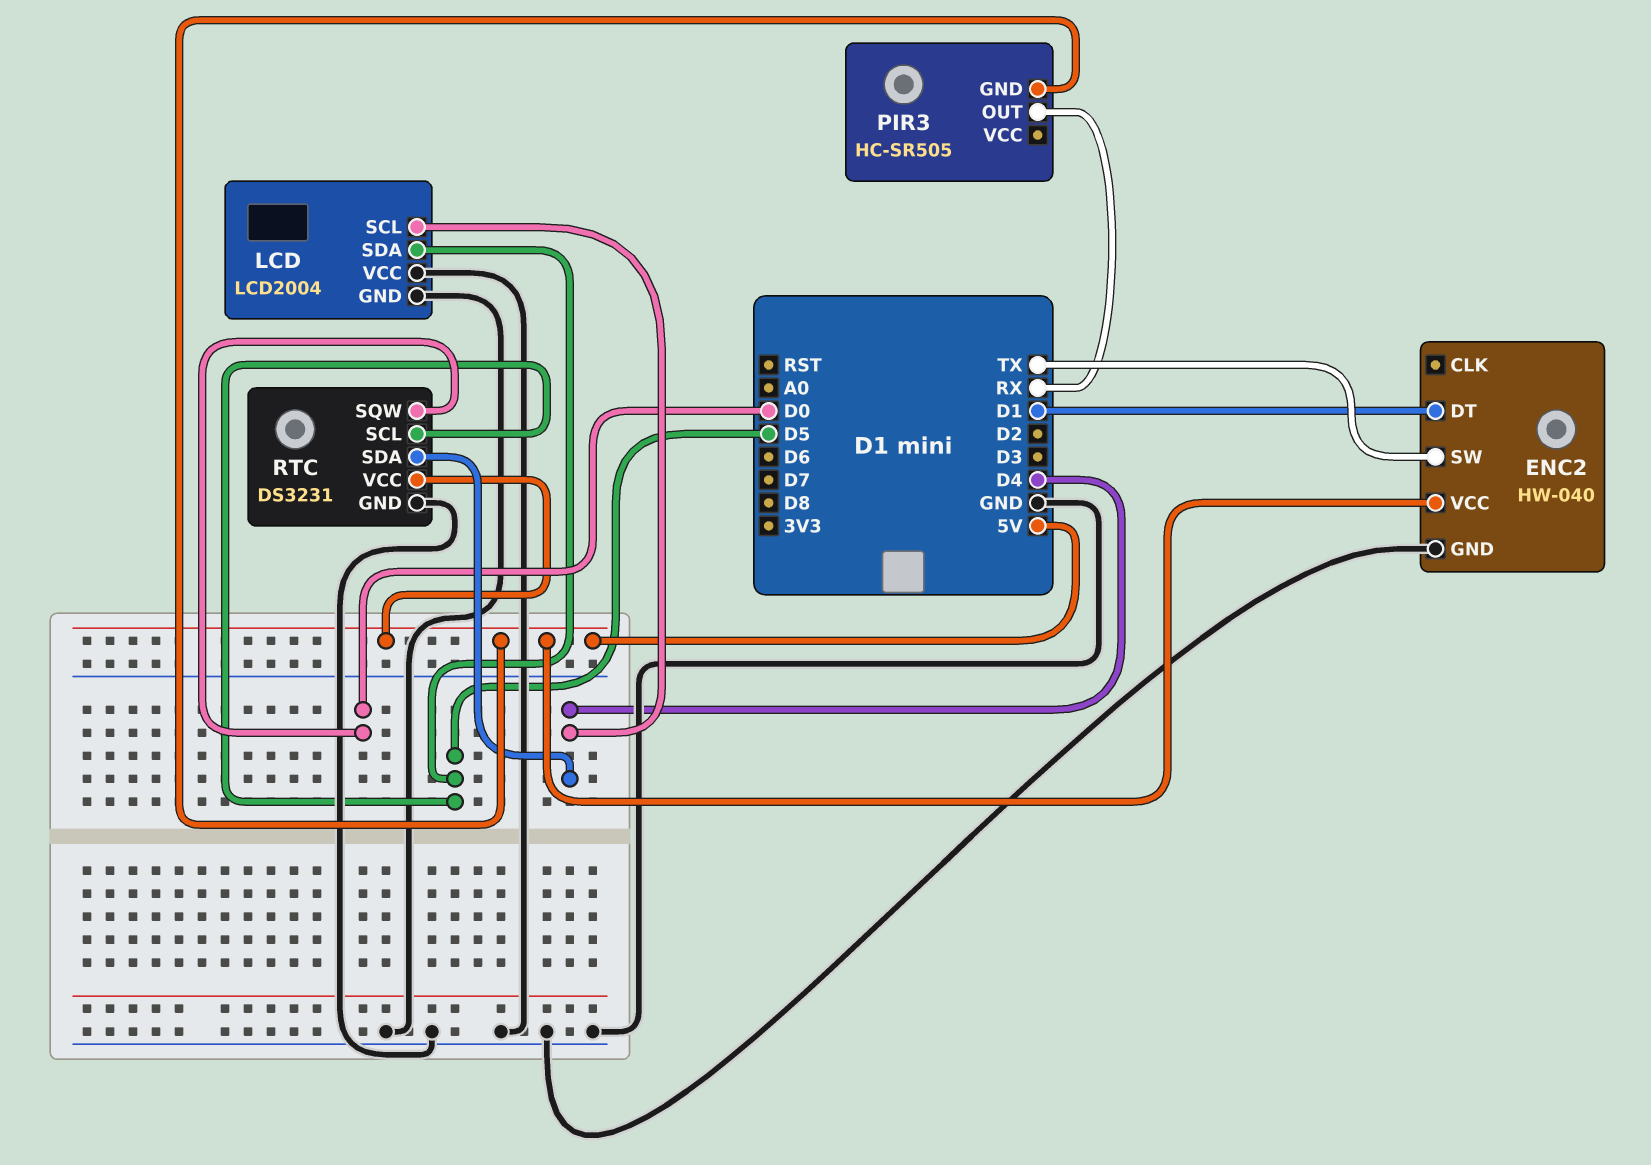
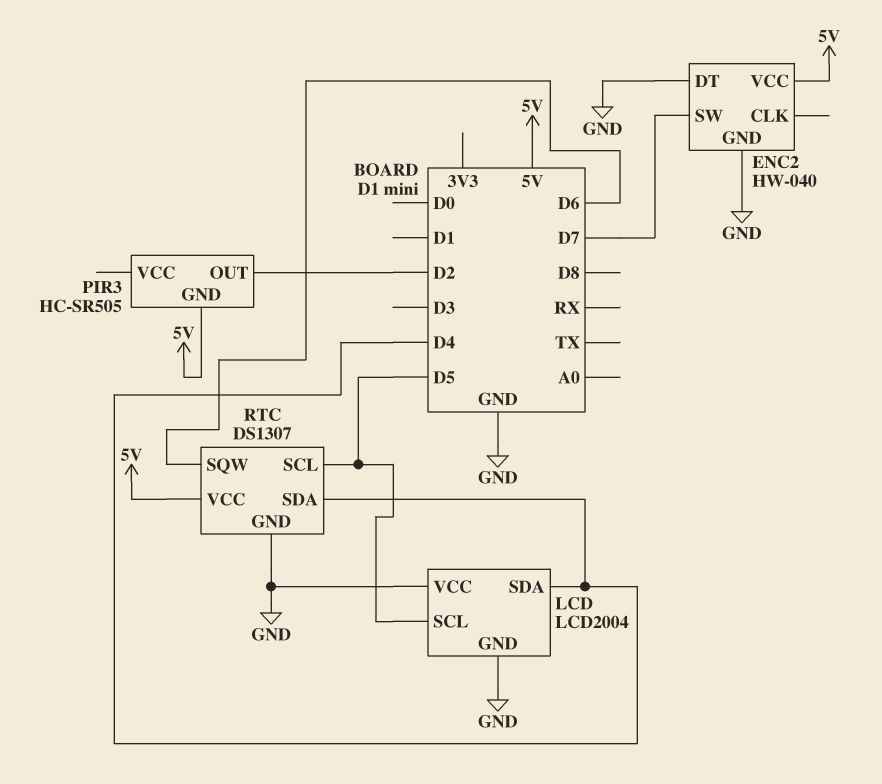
ENC2 pin DT: D1 -> GND
ENC2 pin SW: TX -> D7
LCD pin SCL: D4 -> D5
LCD pin SDA: D5 -> D4
PIR3 pin OUT: RX -> D2
RTC: DS3231 -> DS1307
RTC pin SQW: D0 -> D6

